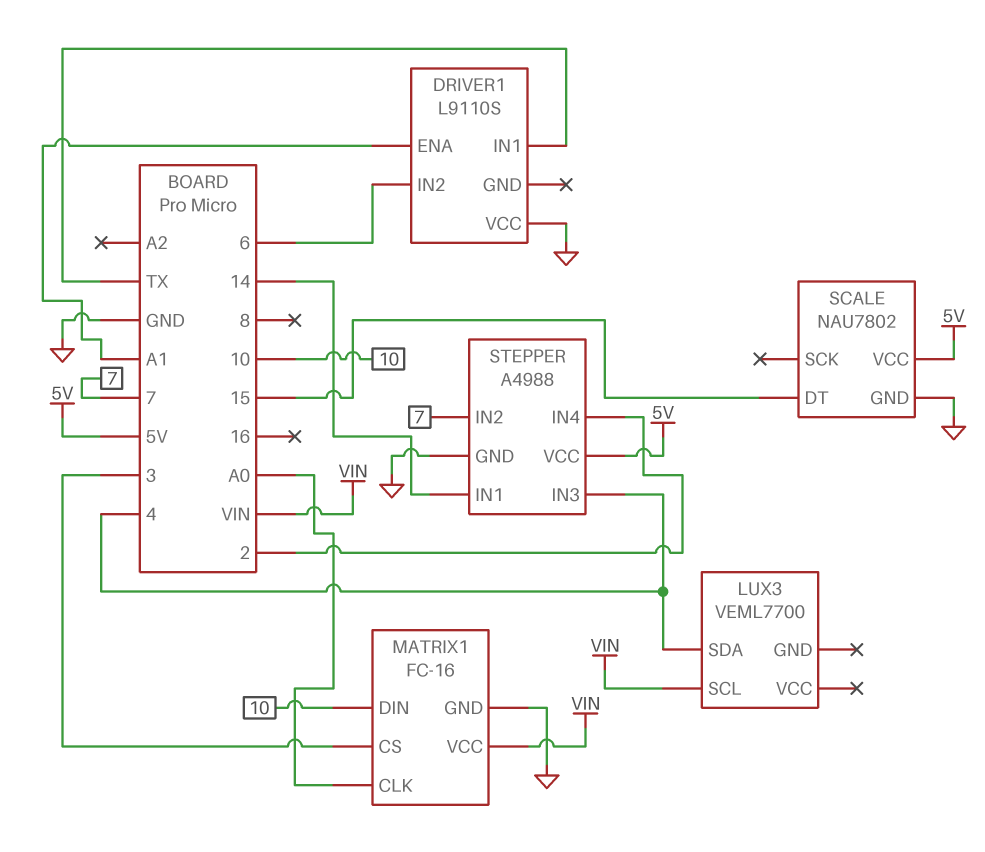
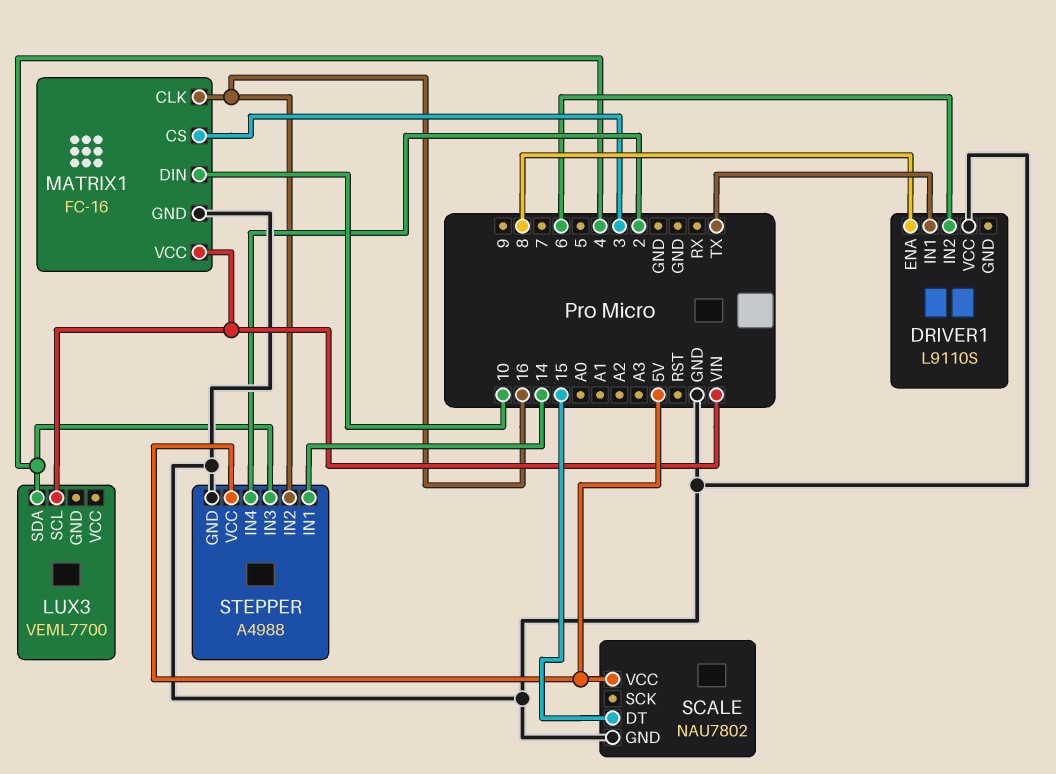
DRIVER1 pin ENA: A1 -> 8
MATRIX1 pin CLK: A0 -> 16
STEPPER pin IN2: 7 -> 16

